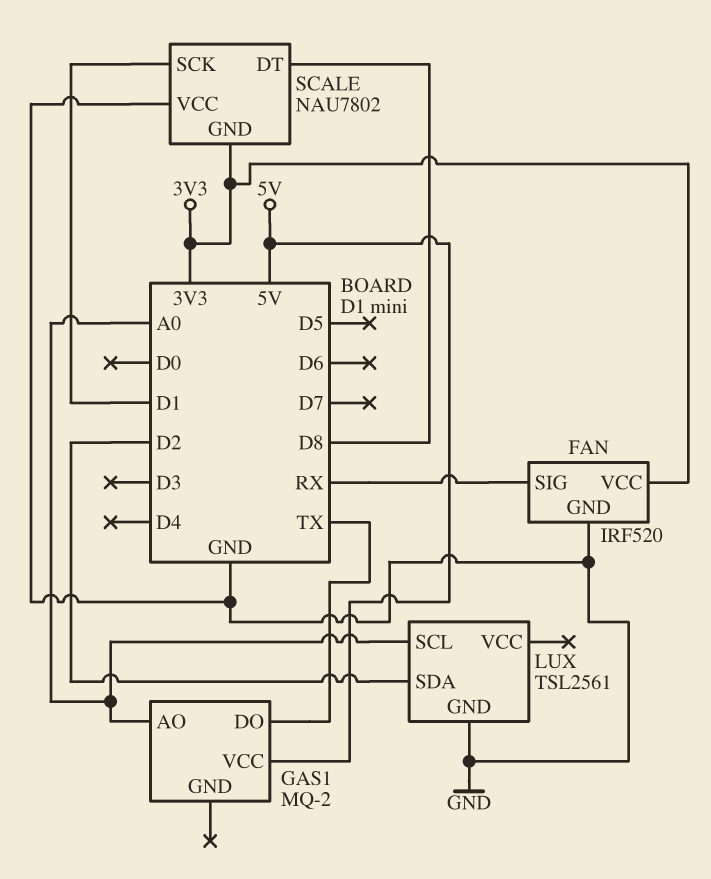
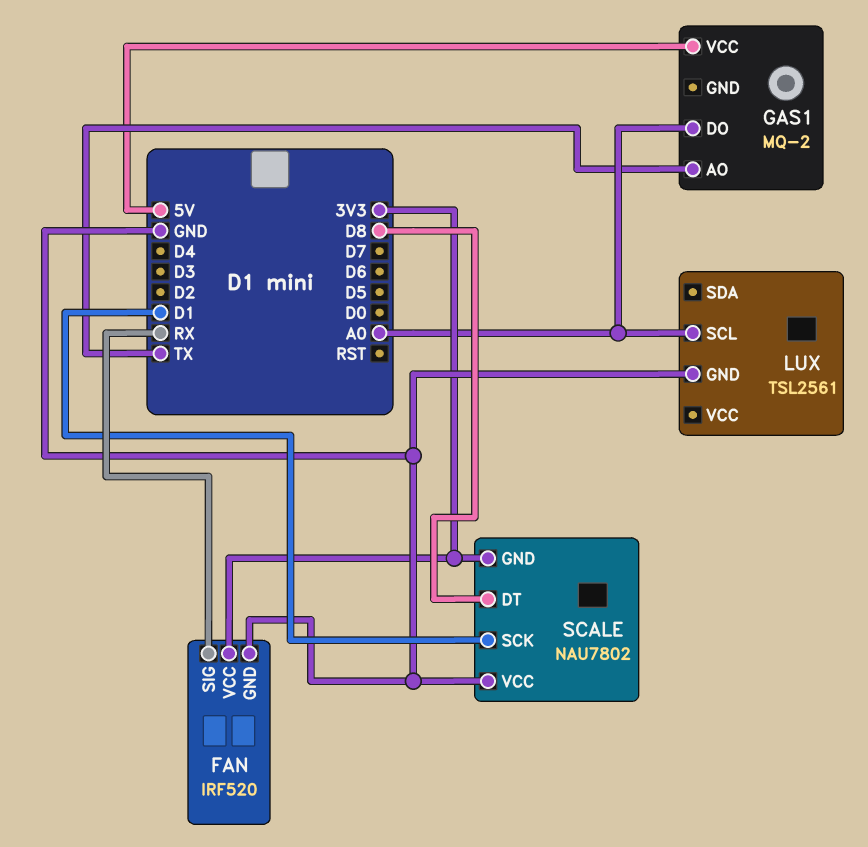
GAS1 pin AO: A0 -> TX
GAS1 pin DO: TX -> A0
LUX pin SDA: D2 -> none

